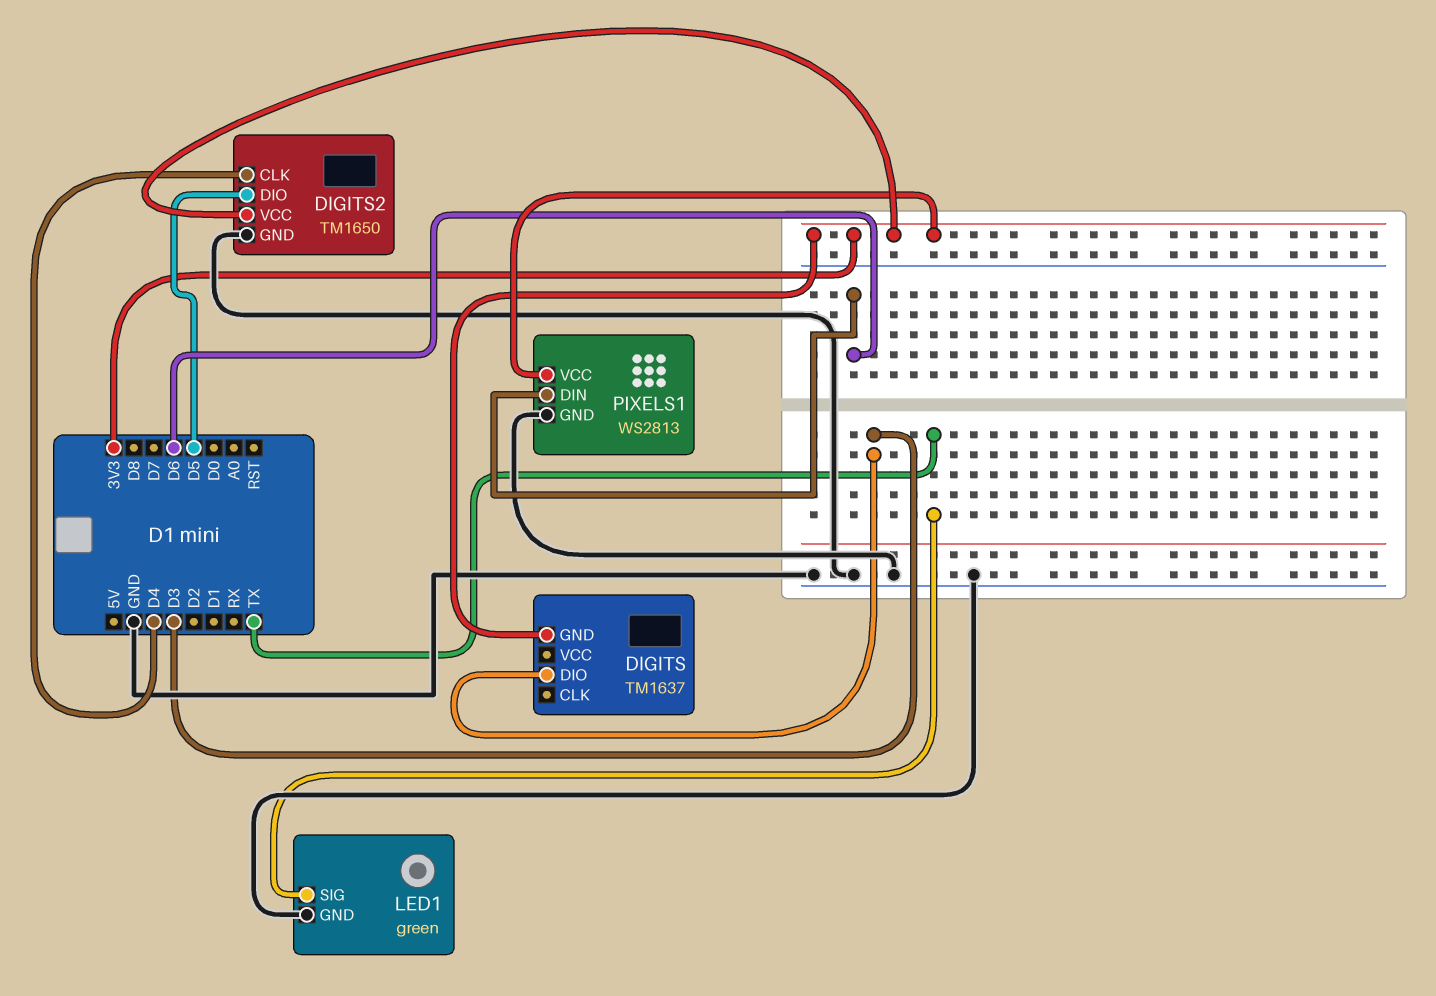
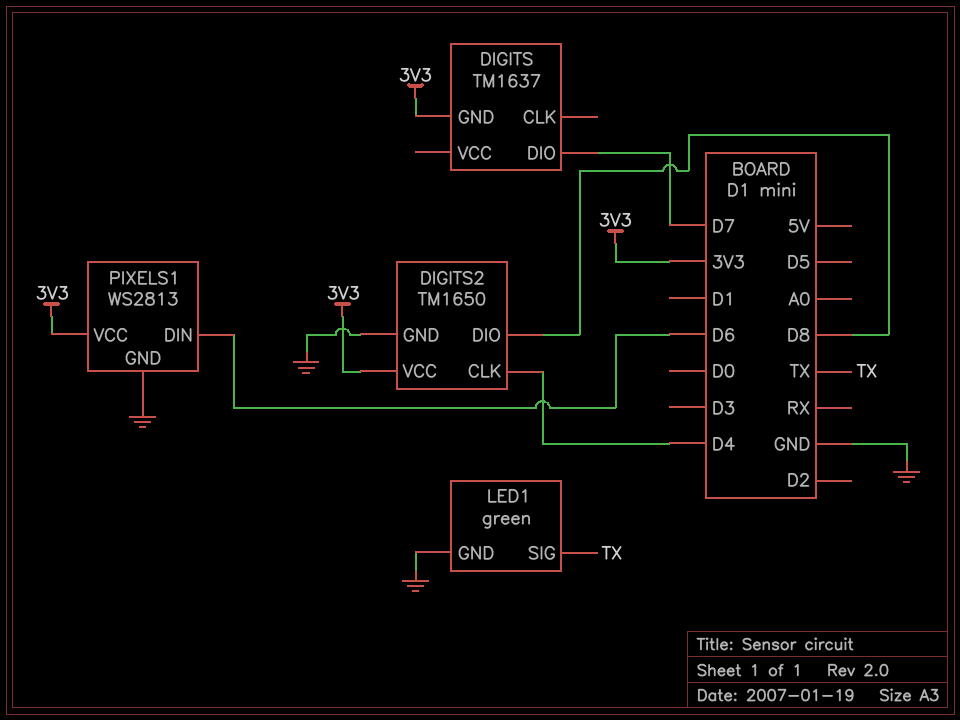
DIGITS pin DIO: D3 -> D7
DIGITS2 pin DIO: D5 -> D8

